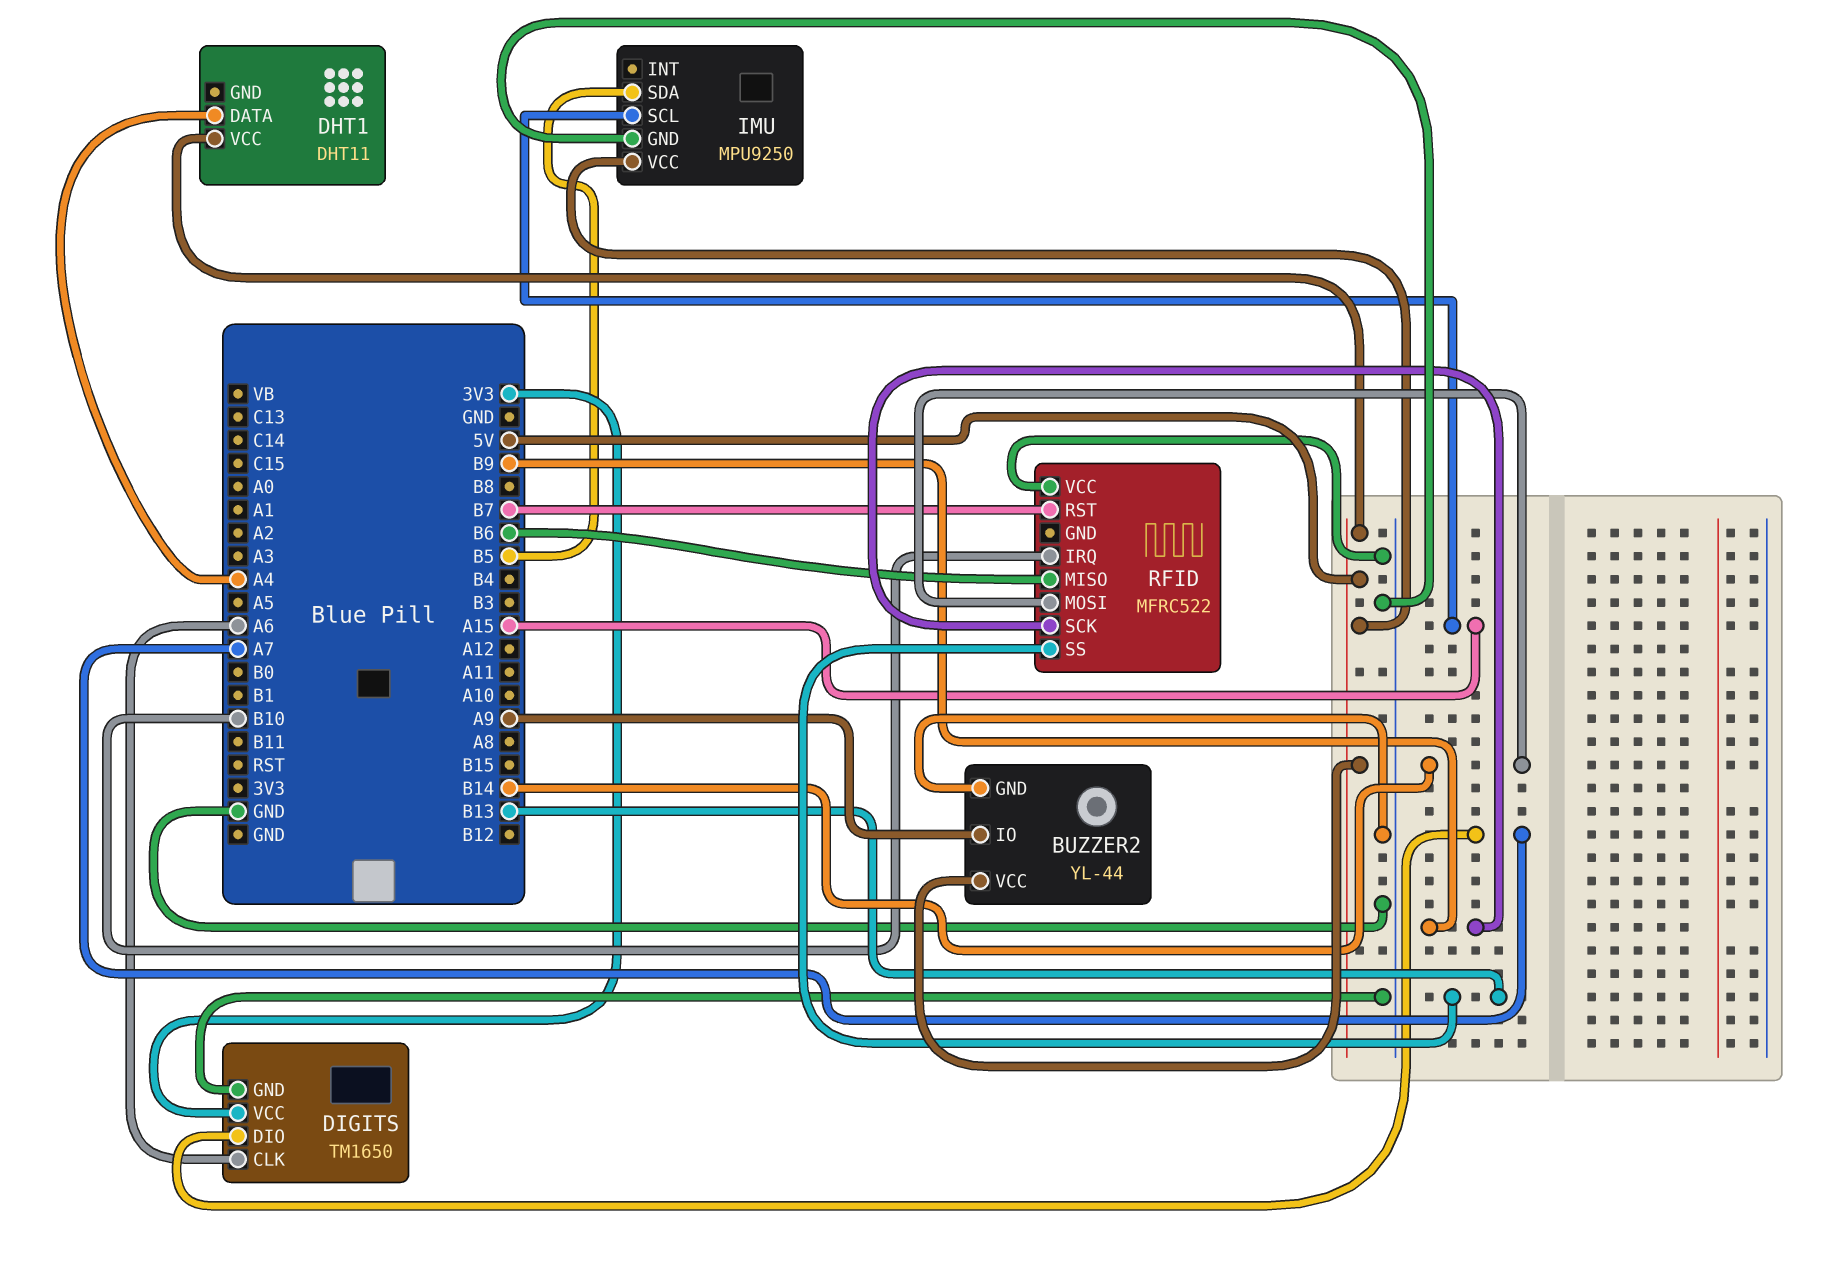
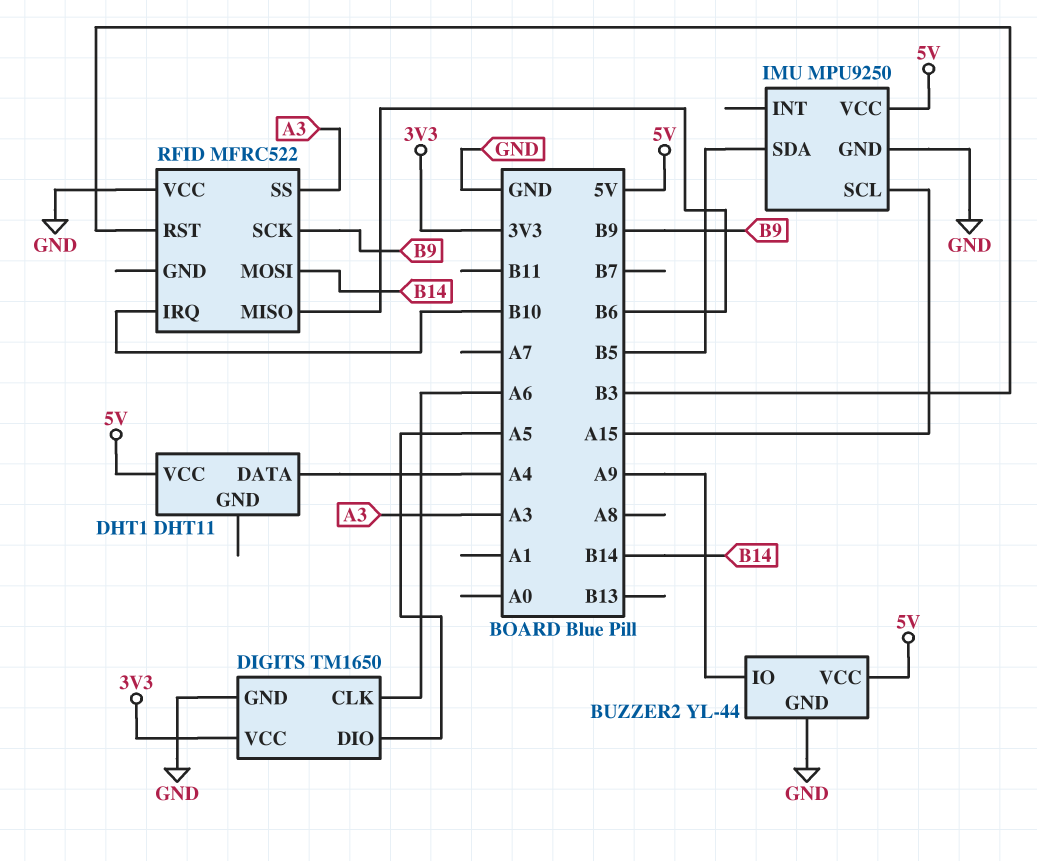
DIGITS pin DIO: A7 -> A5
RFID pin RST: B7 -> B3
RFID pin SS: B13 -> A3

